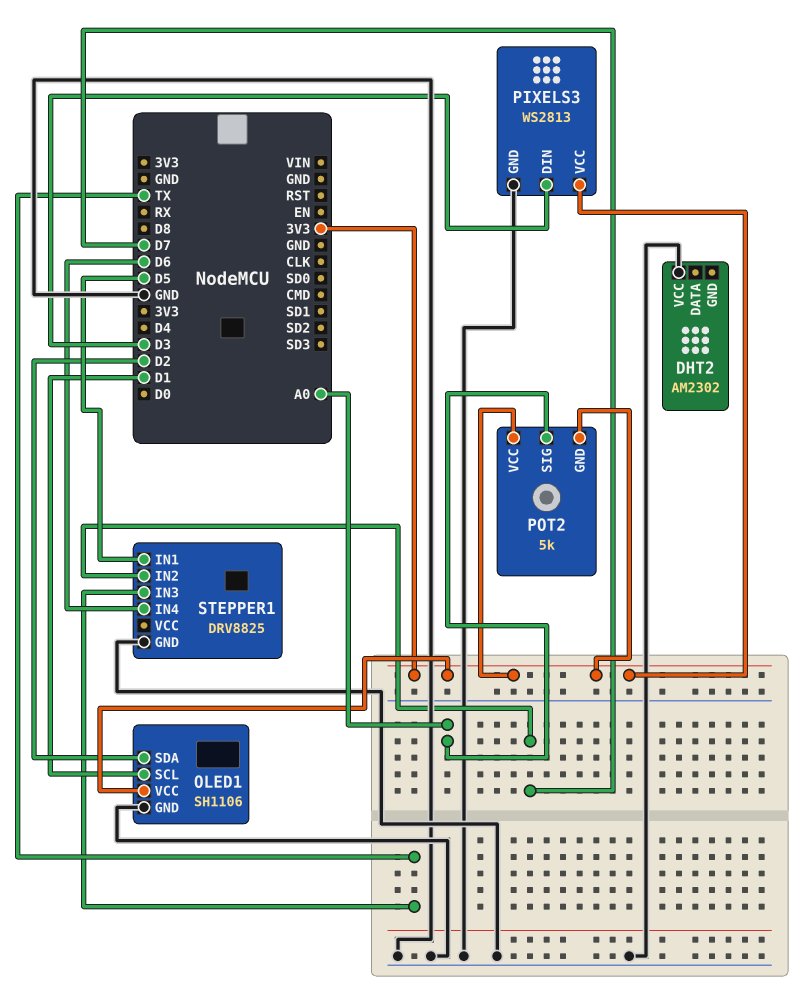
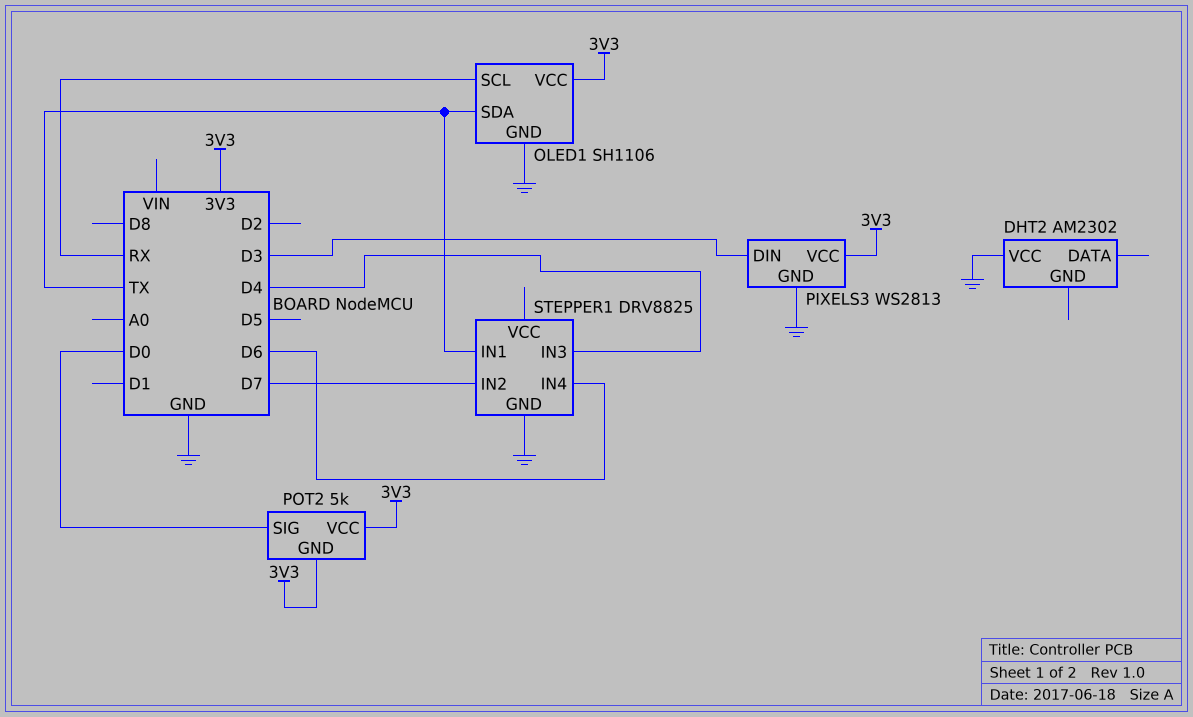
OLED1 pin SCL: D1 -> RX
OLED1 pin SDA: D2 -> TX
POT2 pin SIG: A0 -> D0
STEPPER1 pin IN1: D5 -> TX
STEPPER1 pin IN3: TX -> D4

